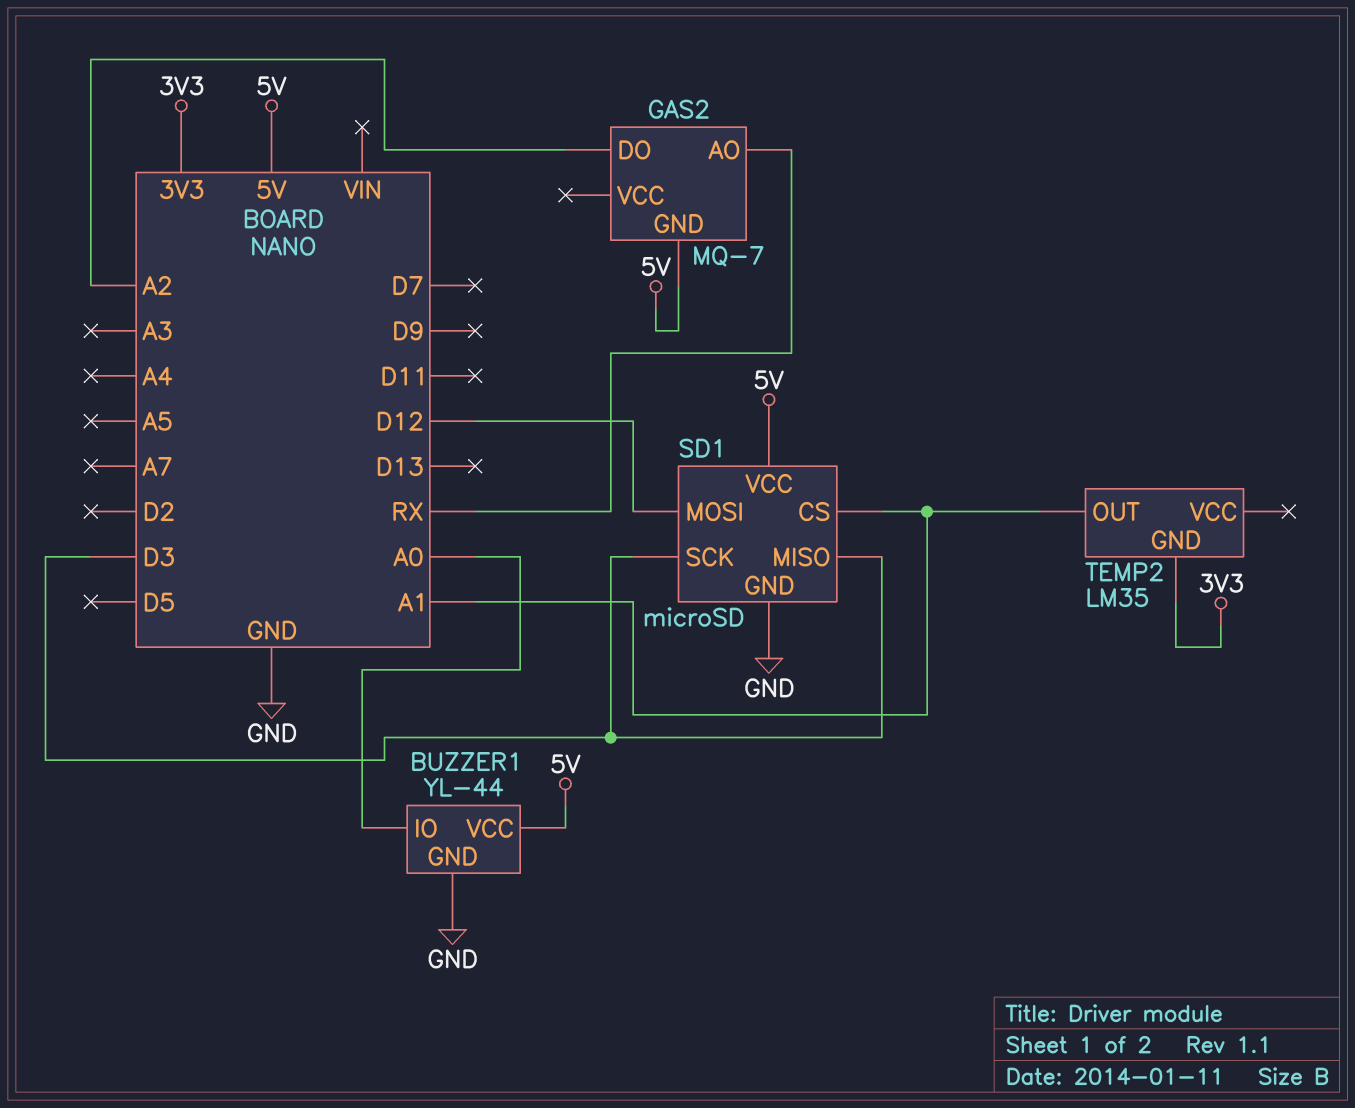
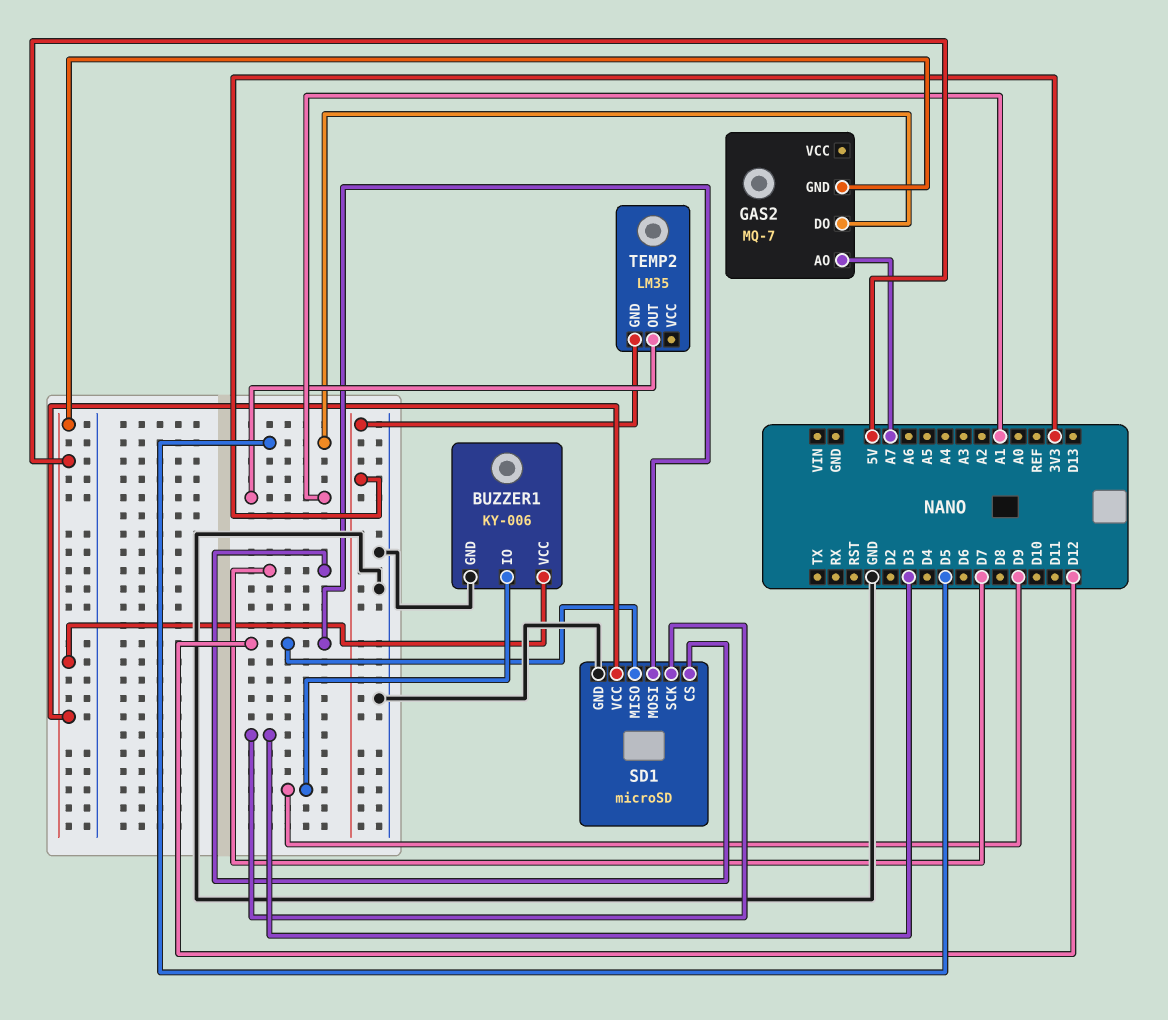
BUZZER1: YL-44 -> KY-006
BUZZER1 pin IO: A0 -> D9
GAS2 pin AO: RX -> A7
GAS2 pin DO: A2 -> D5
SD1 pin CS: A1 -> D7
SD1 pin MISO: D3 -> D12

